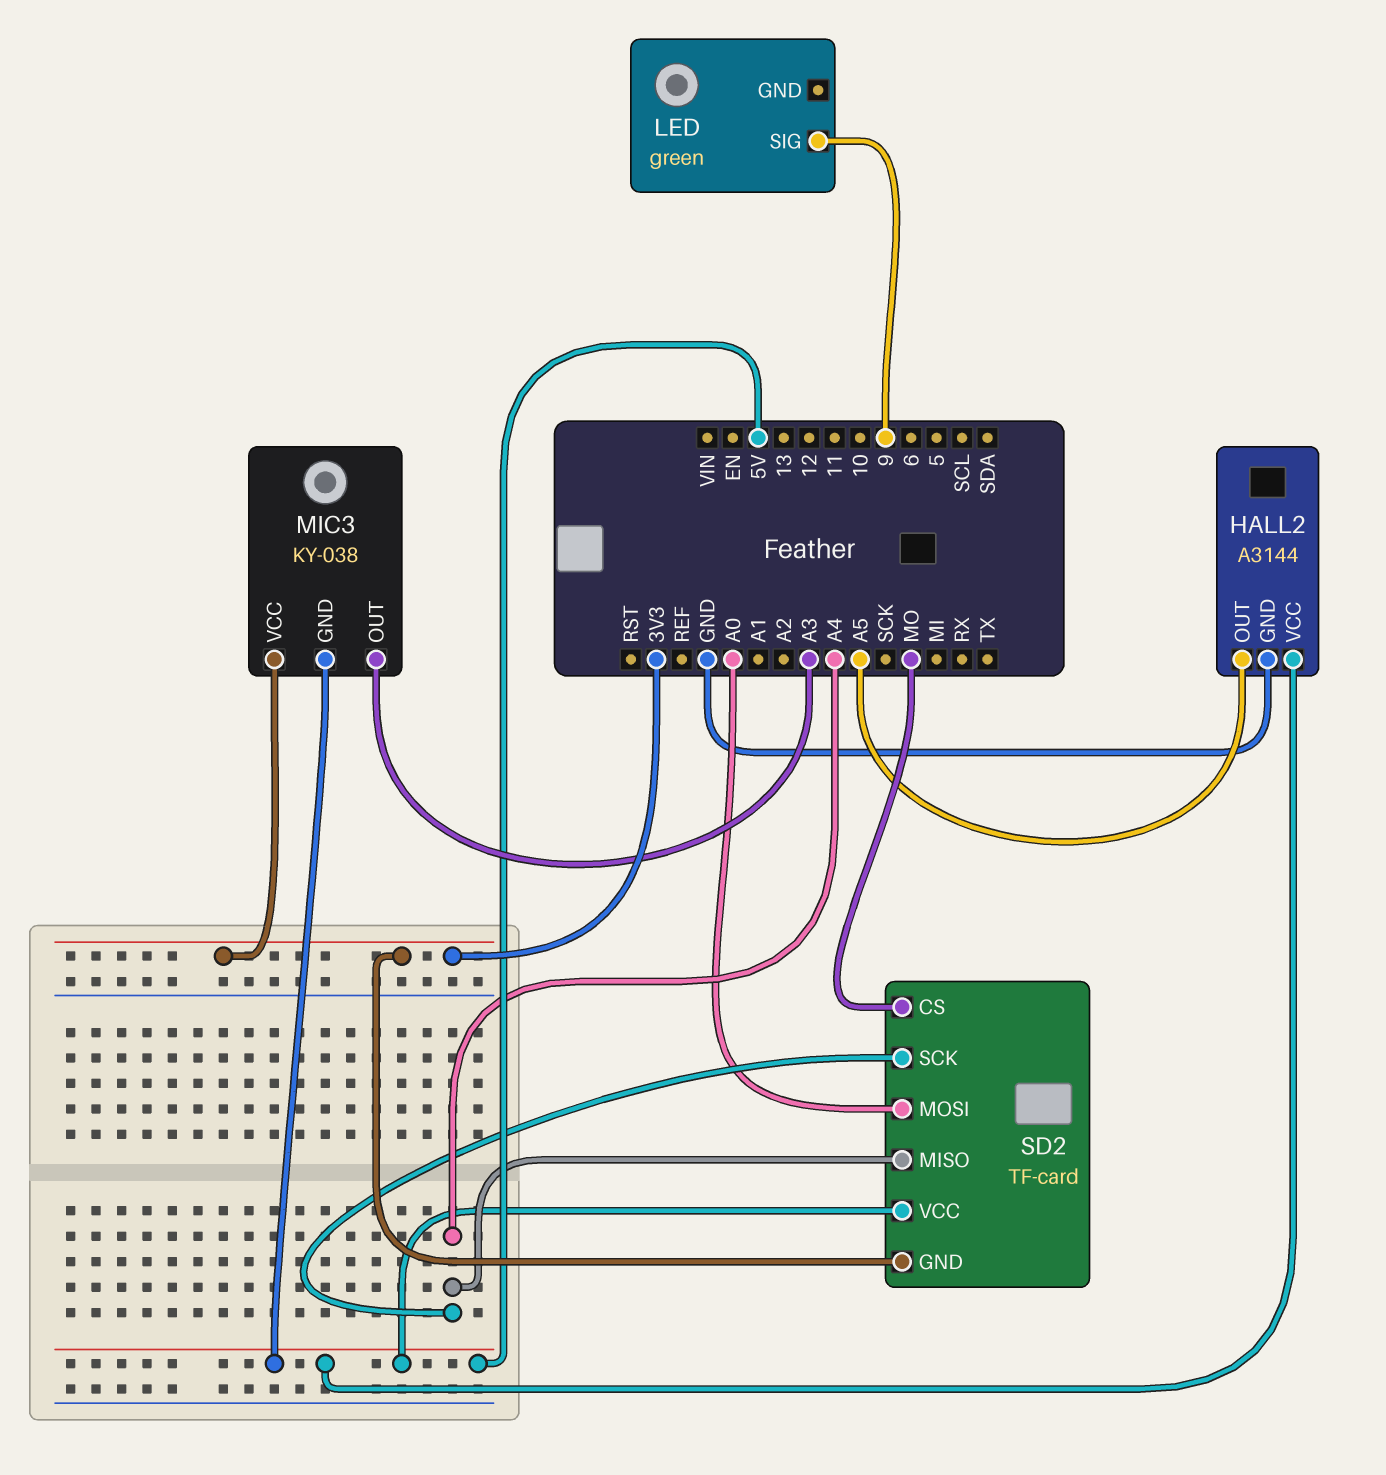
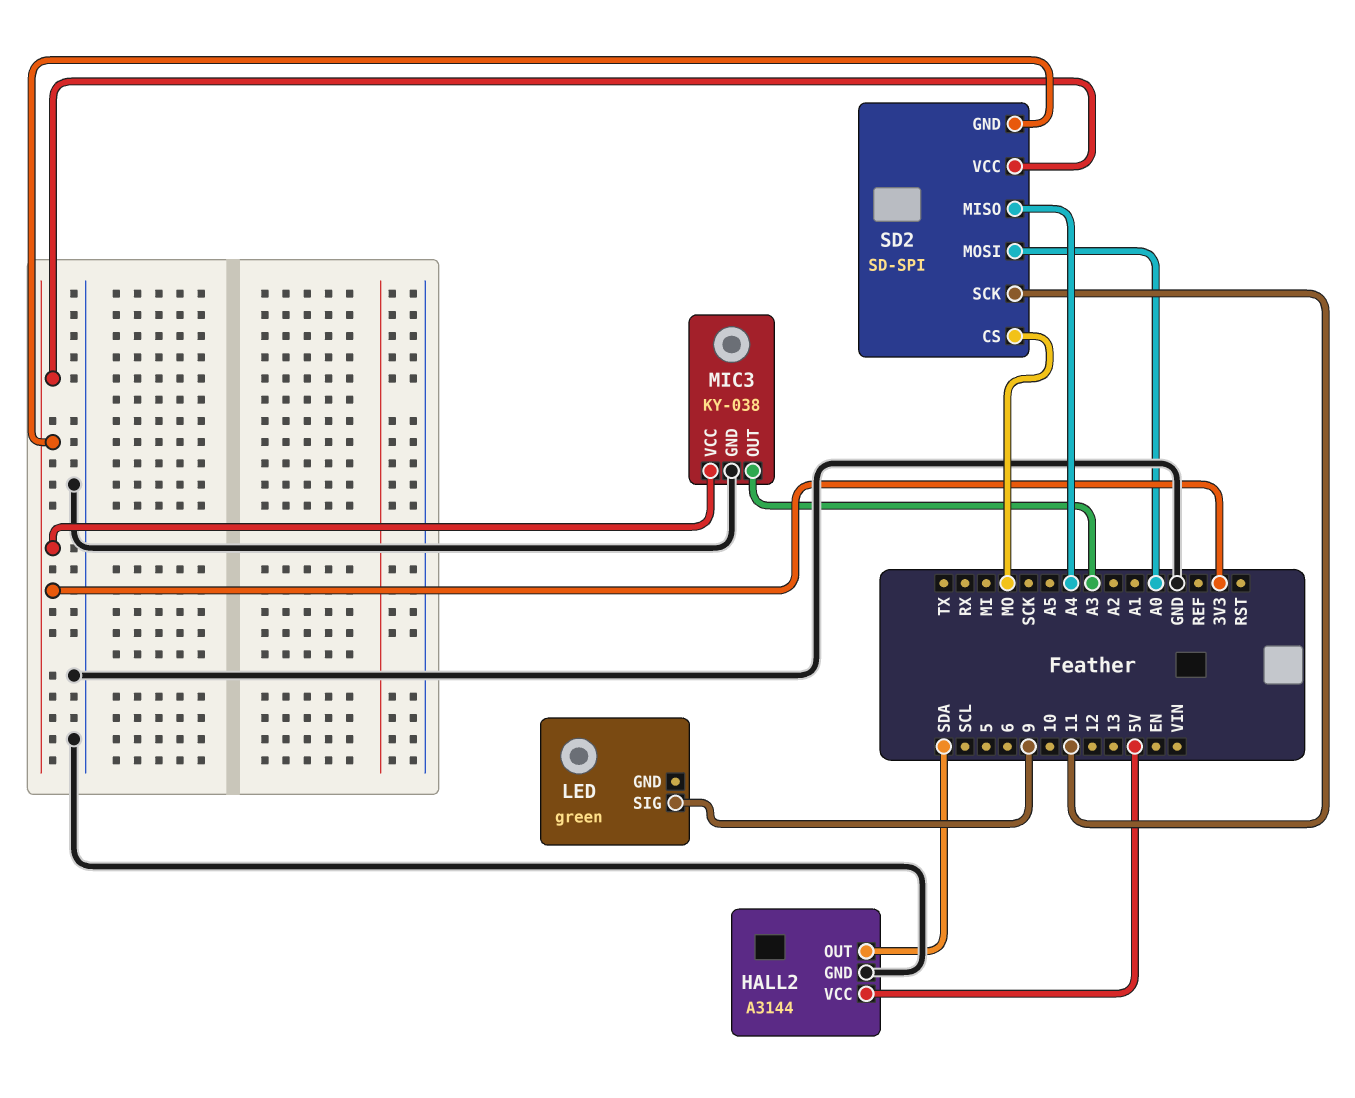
HALL2 pin OUT: A5 -> SDA
MIC3 pin GND: 5V -> GND
SD2: TF-card -> SD-SPI
SD2 pin SCK: A4 -> 11
SD2 pin VCC: 5V -> 3V3

